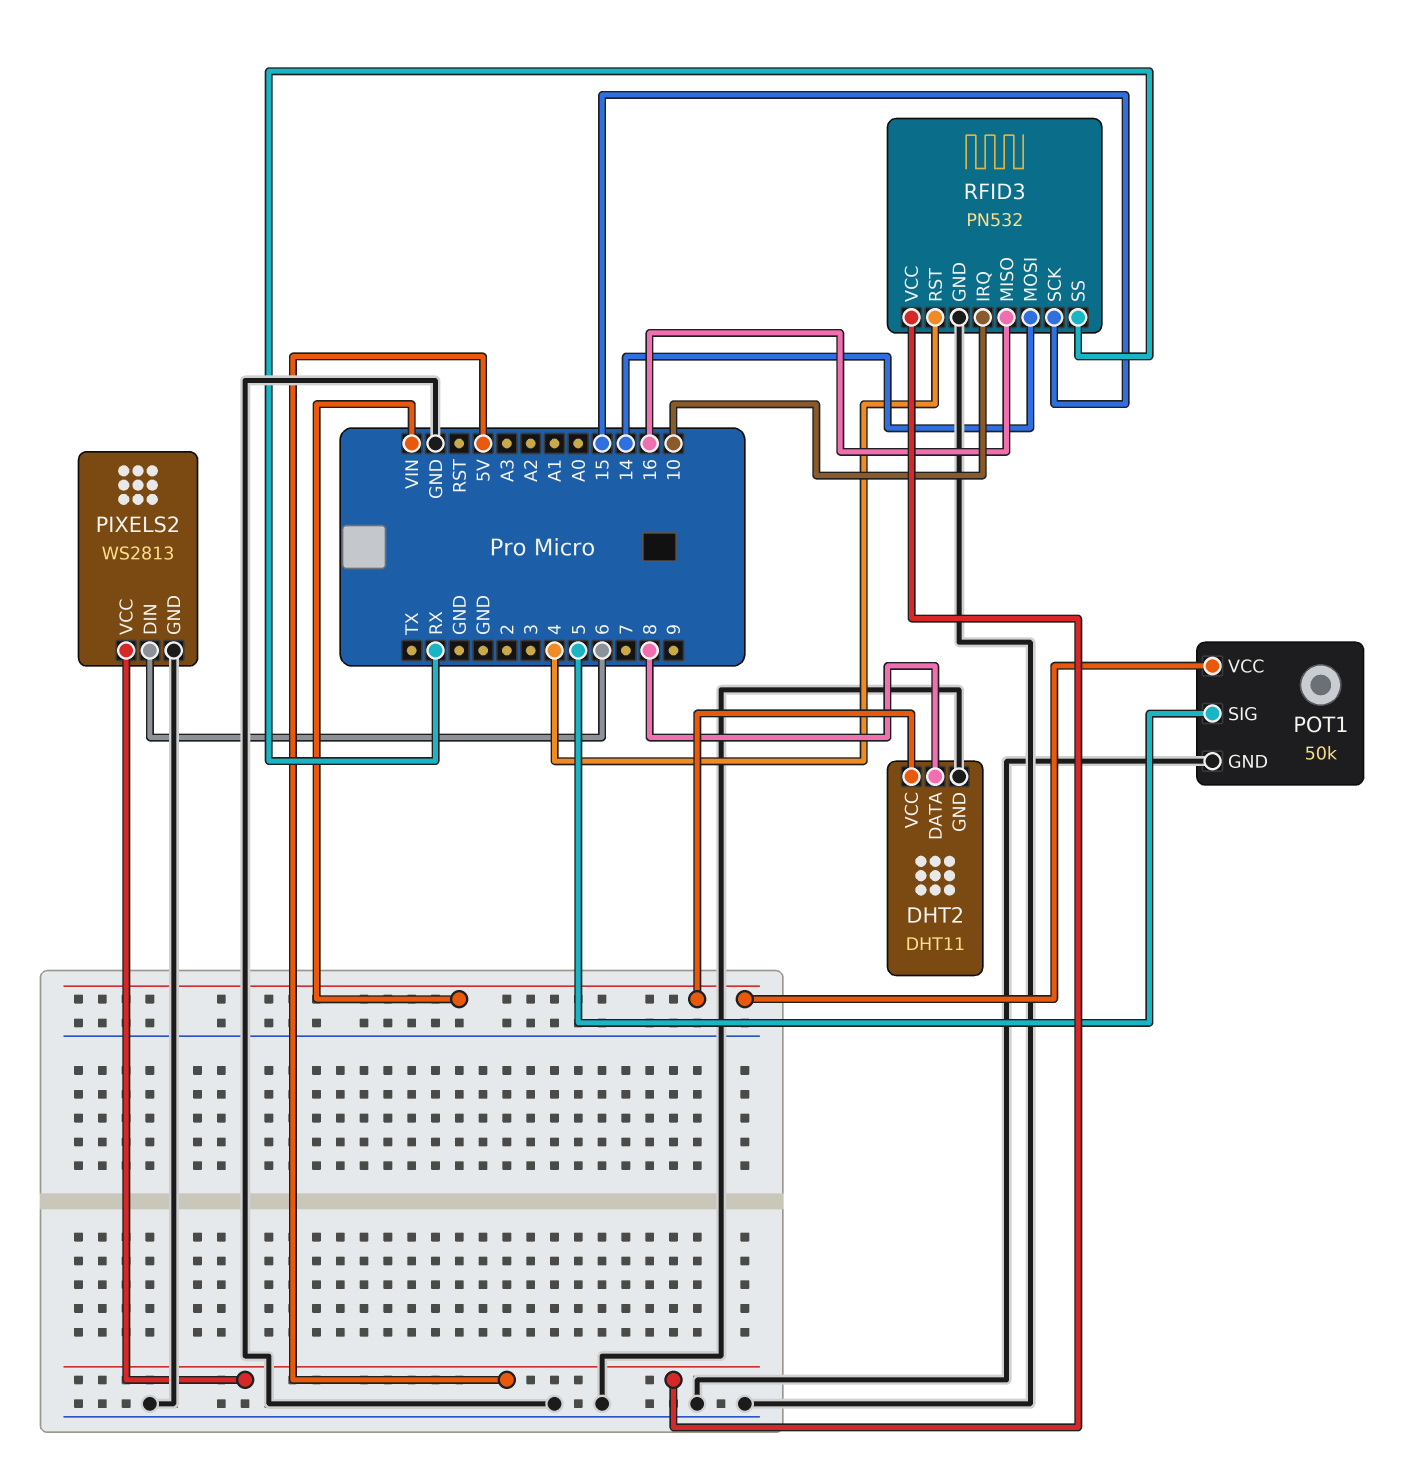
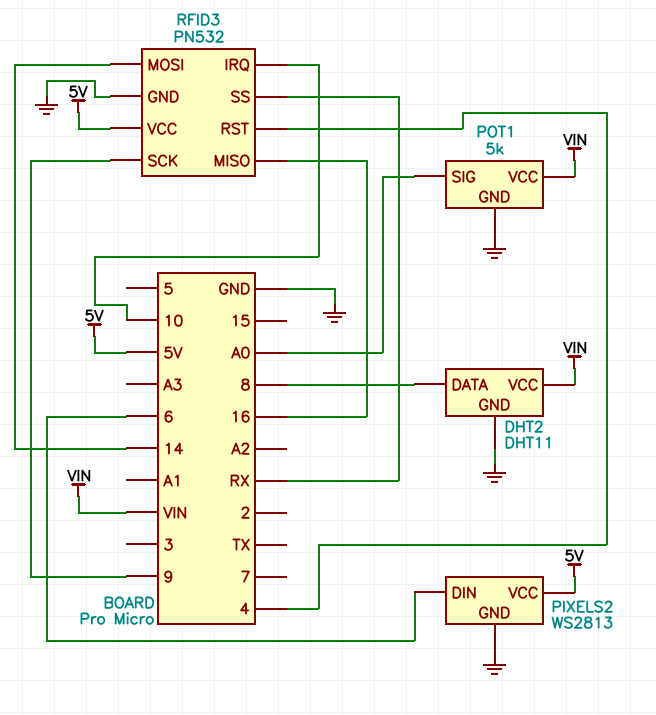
POT1: 50k -> 5k
POT1 pin SIG: 5 -> A0
RFID3 pin SCK: 15 -> 9

